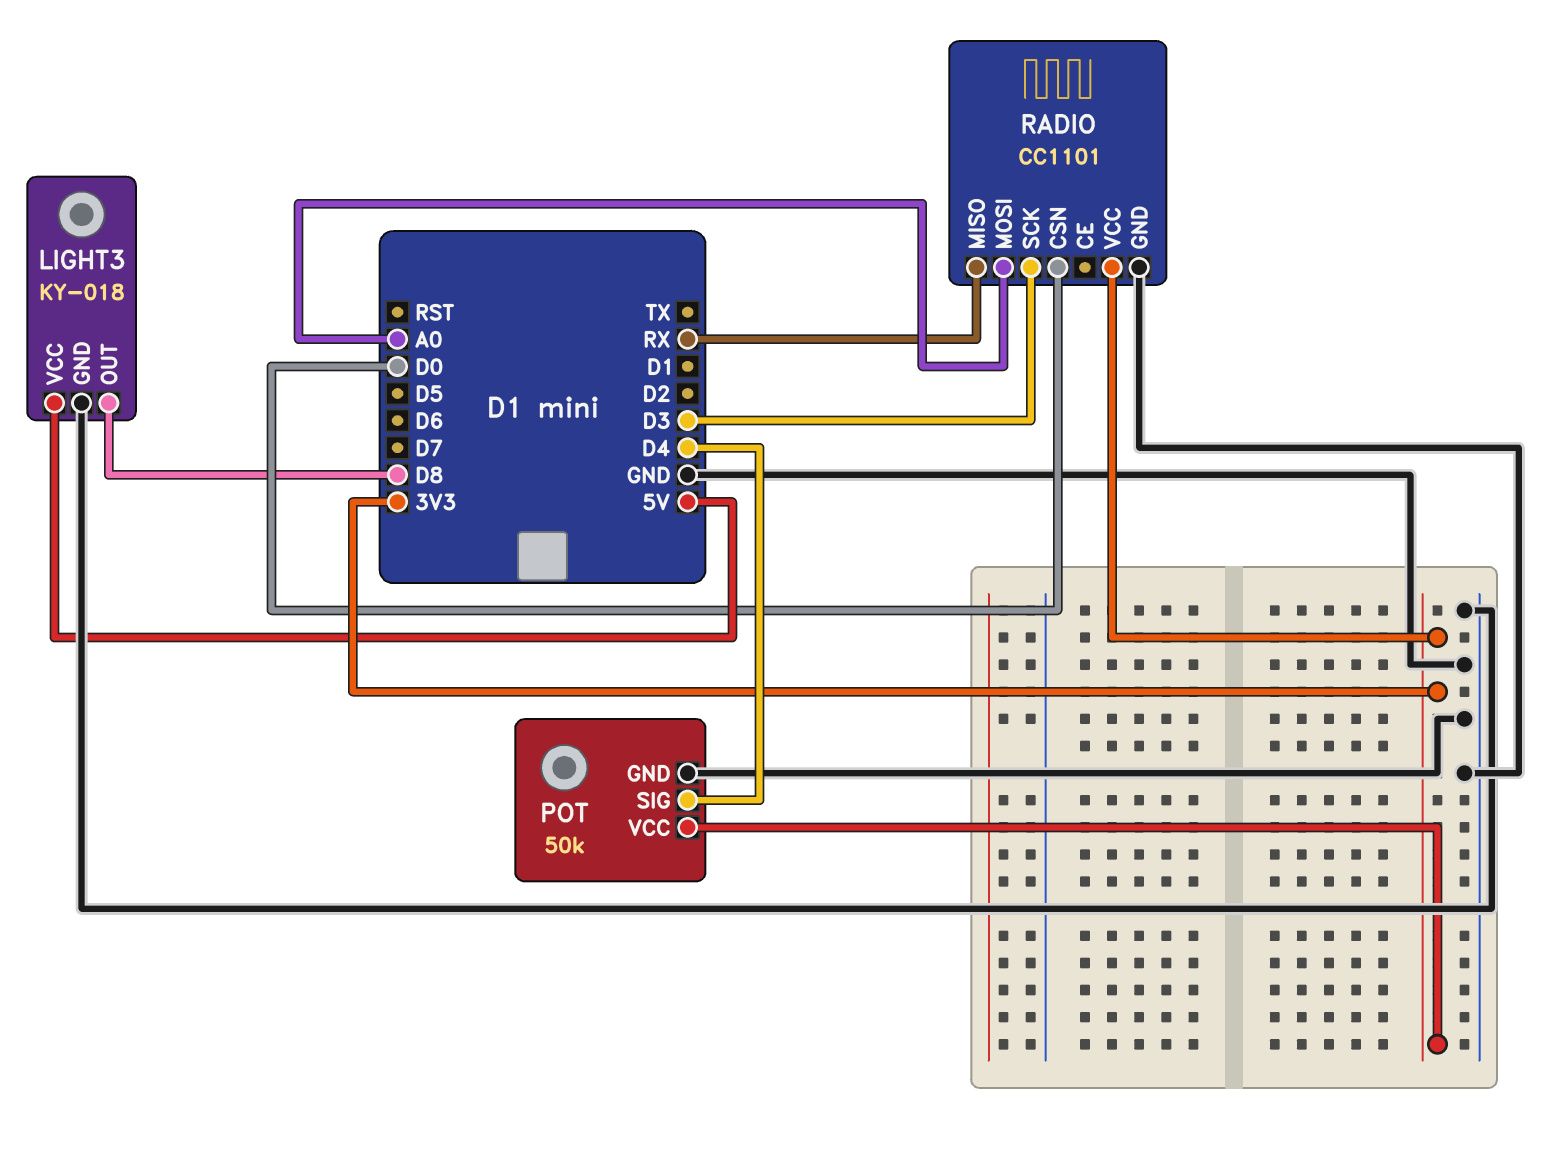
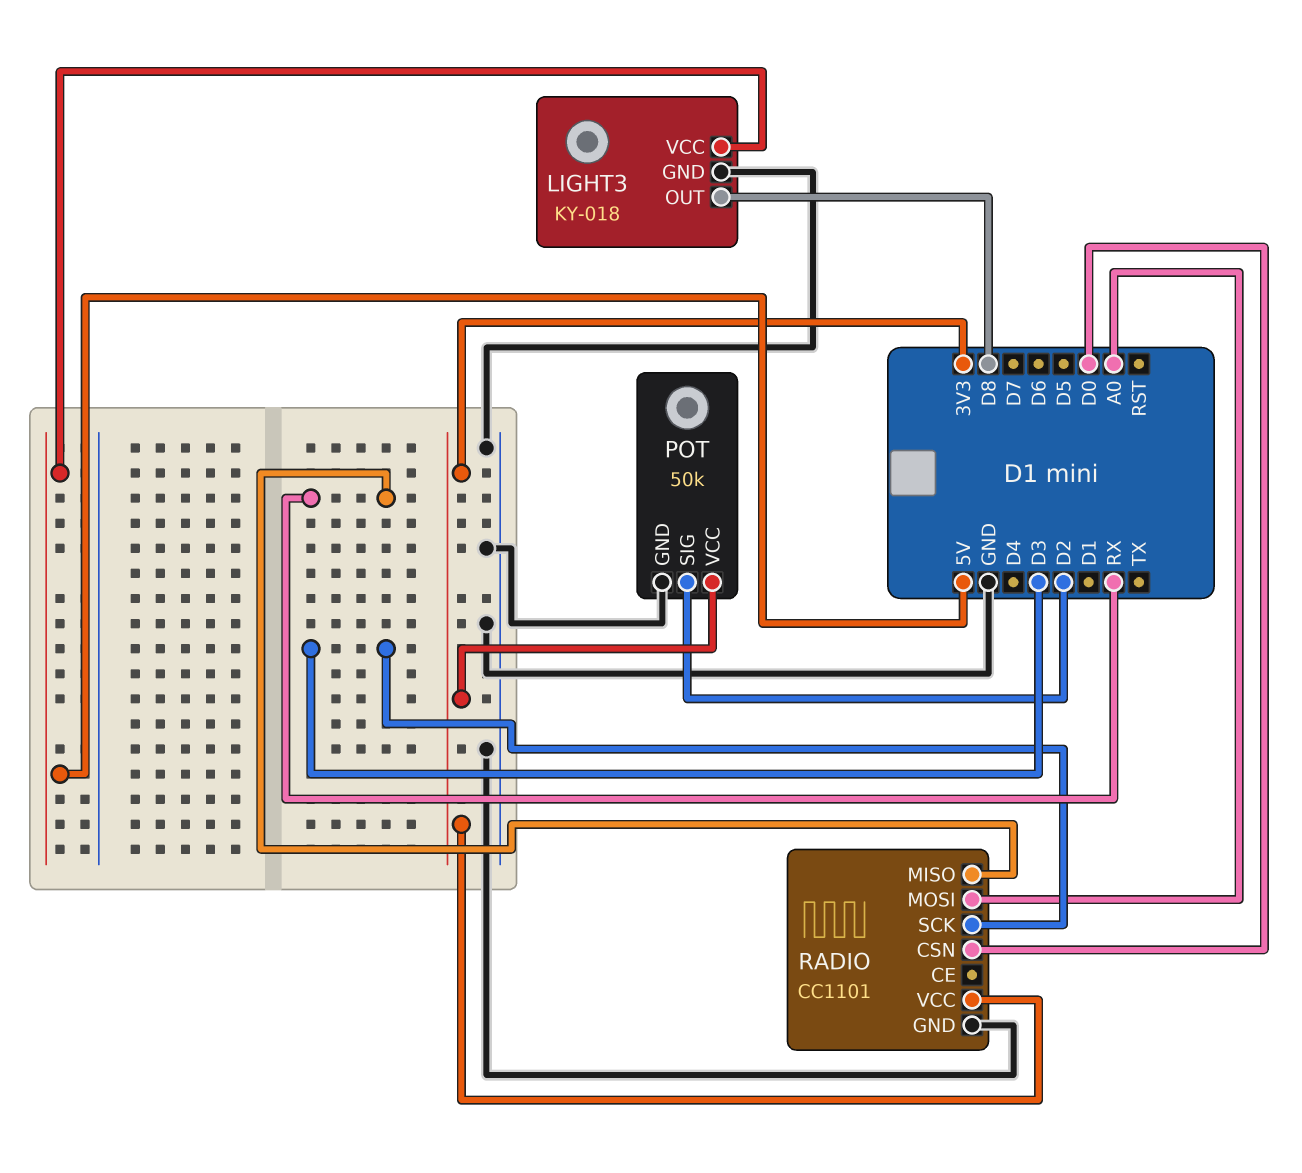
POT pin SIG: D4 -> D2

